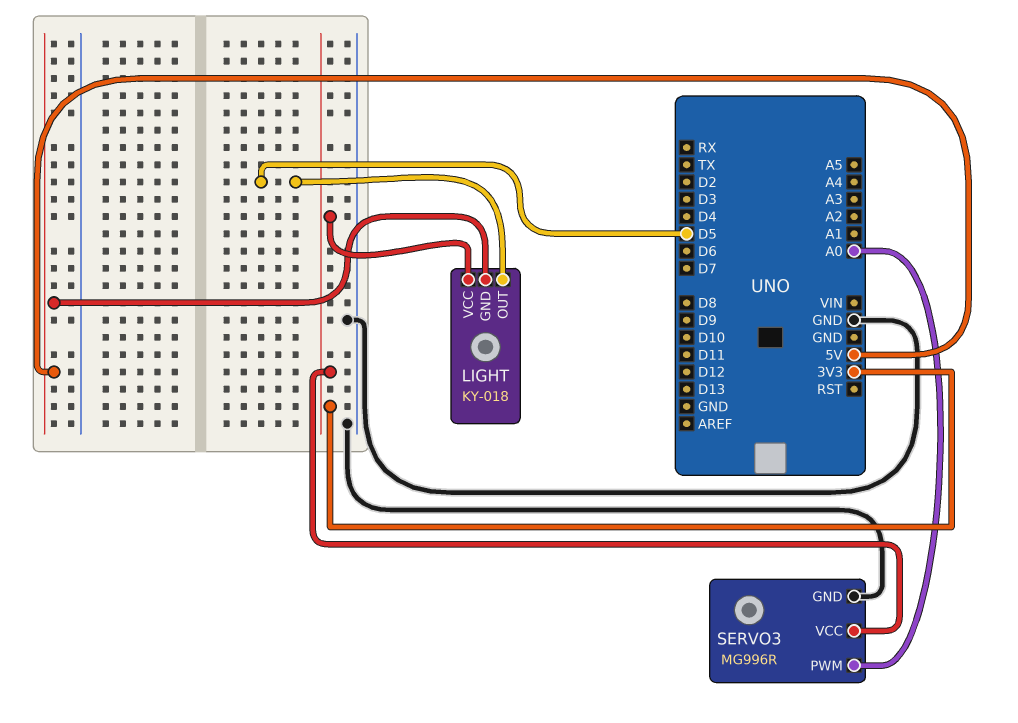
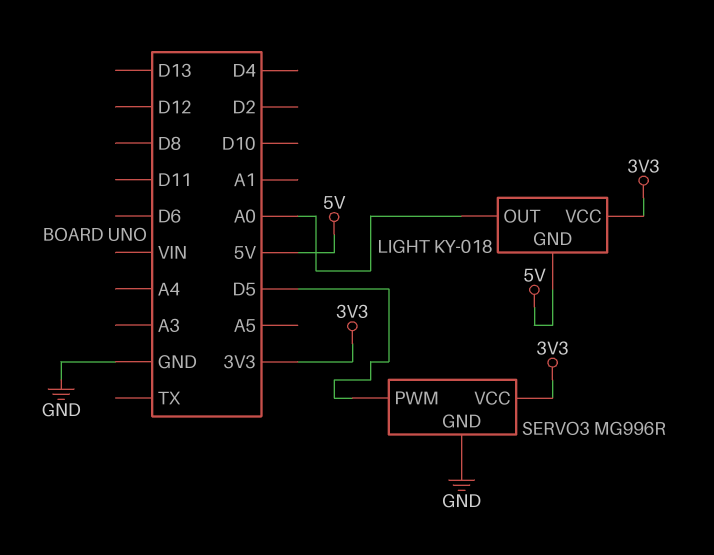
LIGHT pin OUT: D5 -> A0
SERVO3 pin PWM: A0 -> D5

